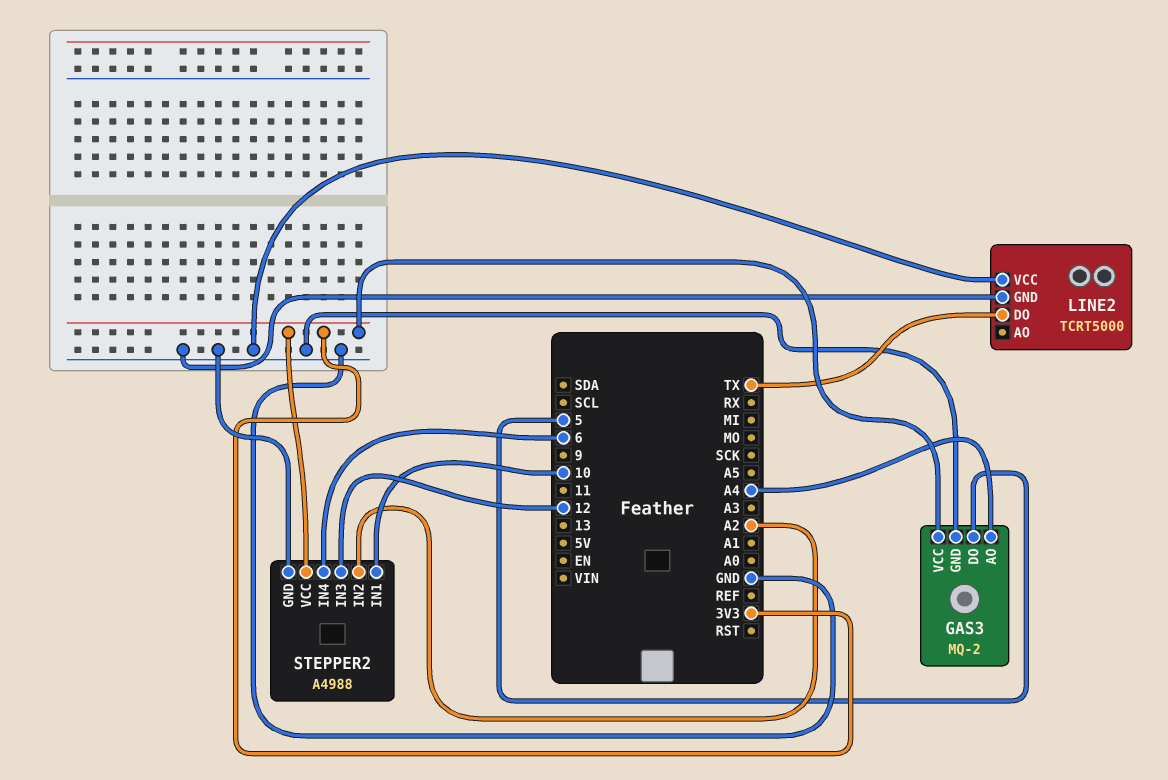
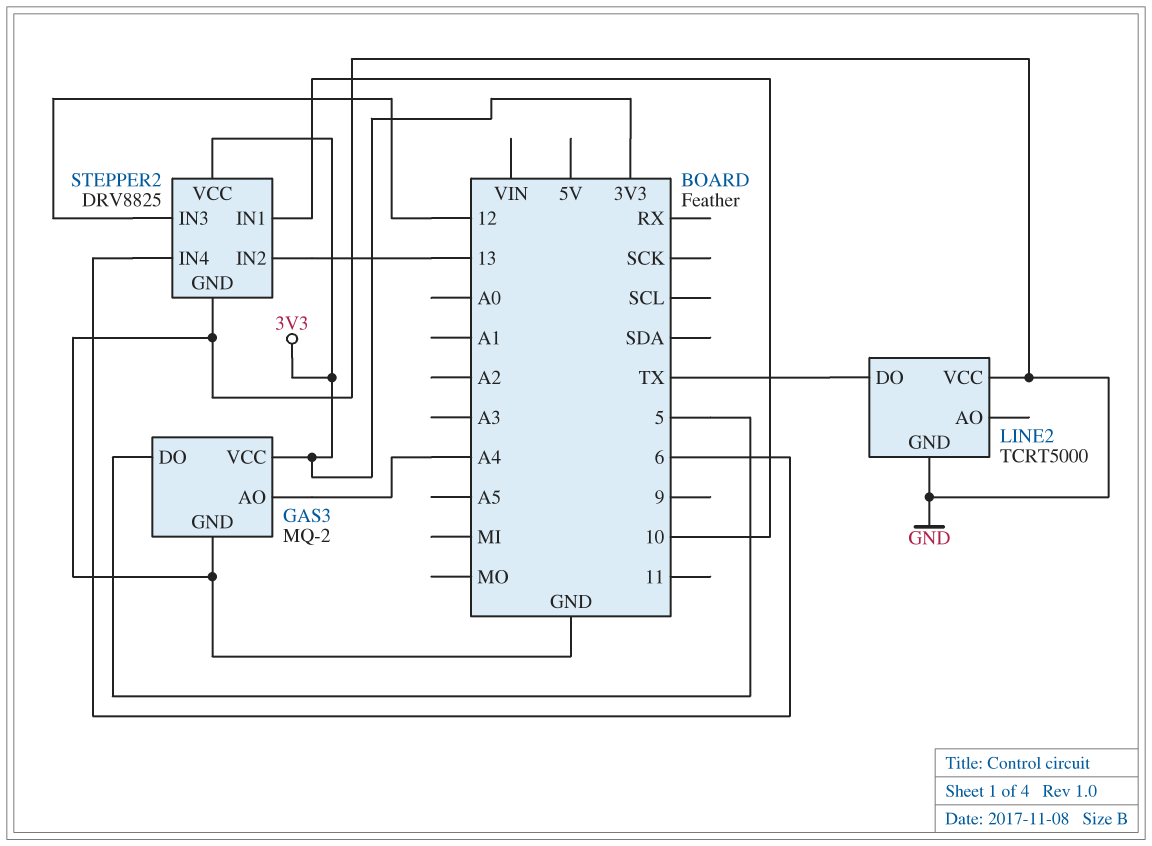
STEPPER2: A4988 -> DRV8825
STEPPER2 pin IN2: A2 -> 13

